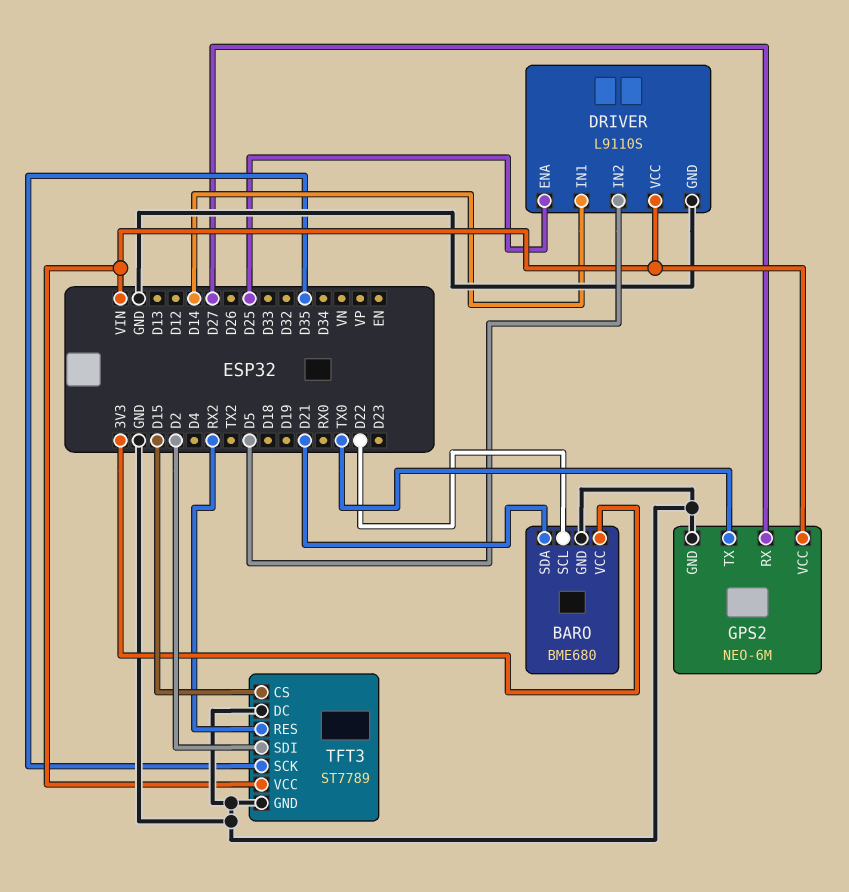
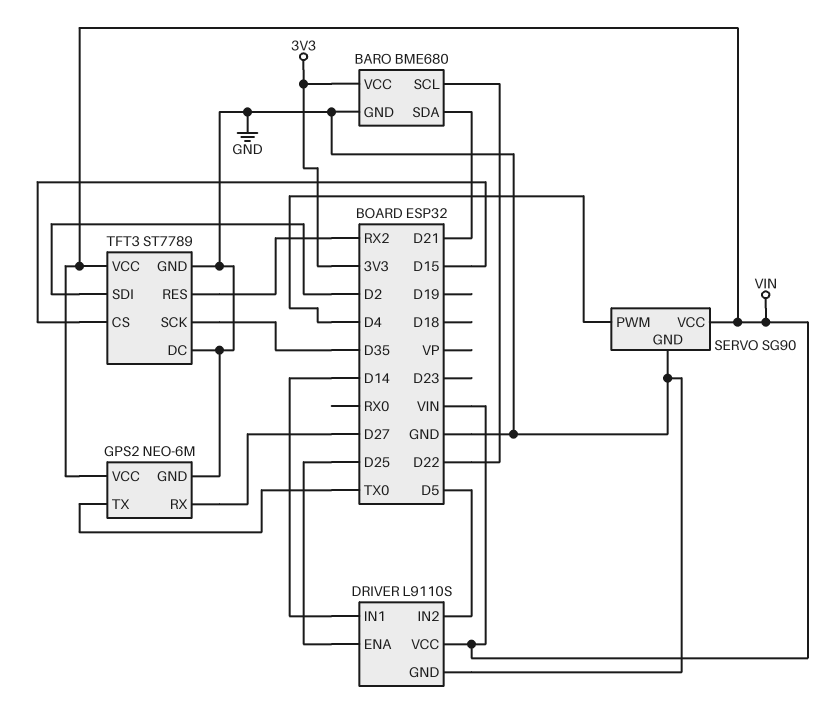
SERVO: none -> SG90
SERVO pin GND: none -> GND
SERVO pin PWM: none -> D4
SERVO pin VCC: none -> VIN

